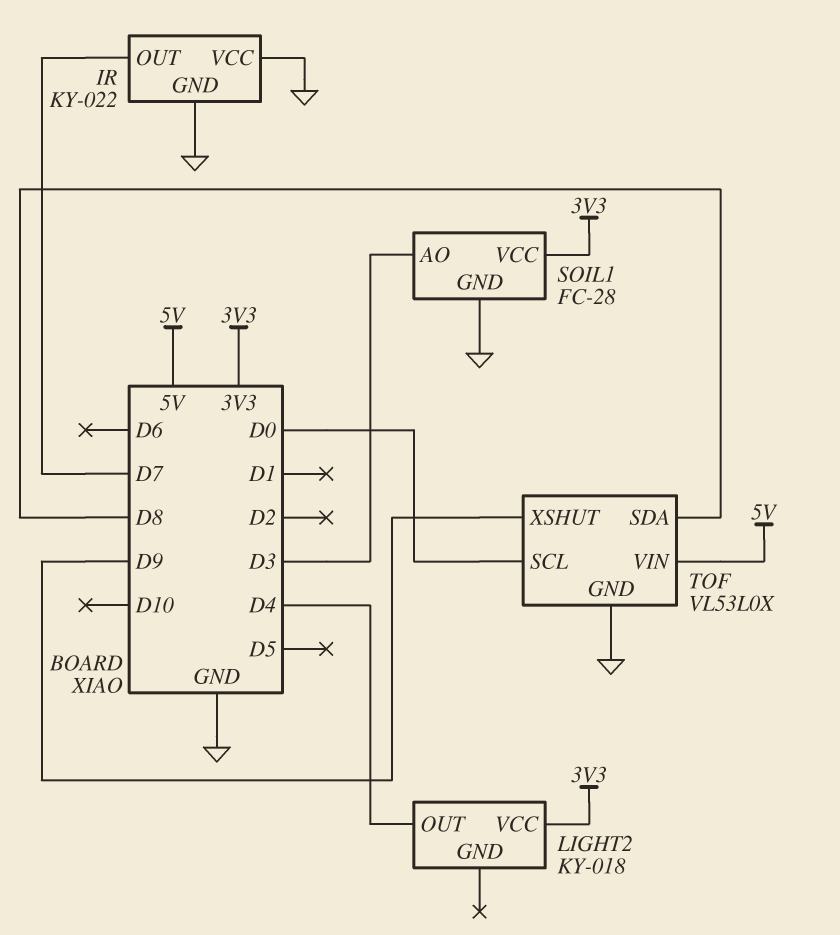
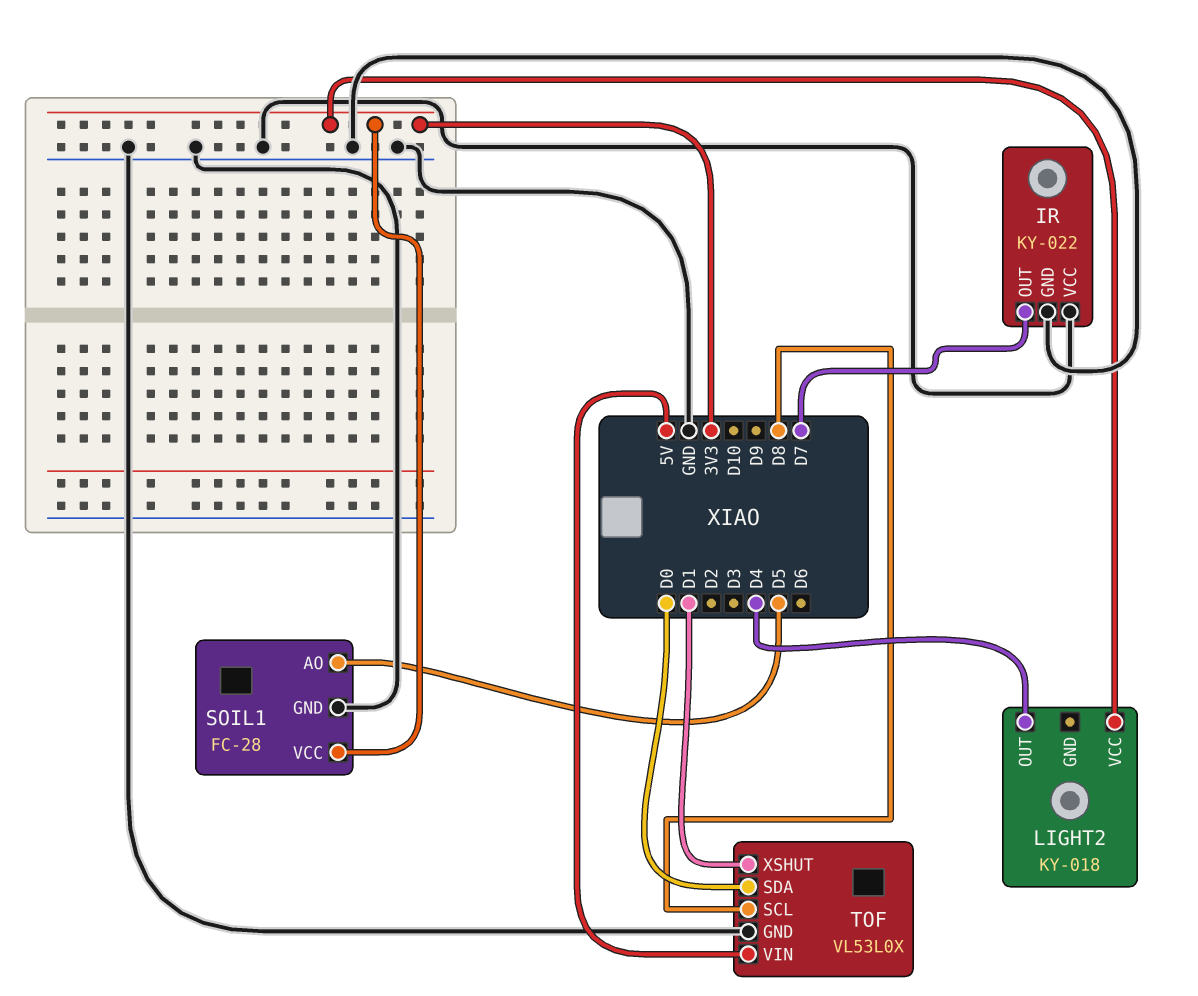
SOIL1 pin AO: D3 -> D5
TOF pin SCL: D0 -> D8
TOF pin SDA: D8 -> D0
TOF pin XSHUT: D9 -> D1

